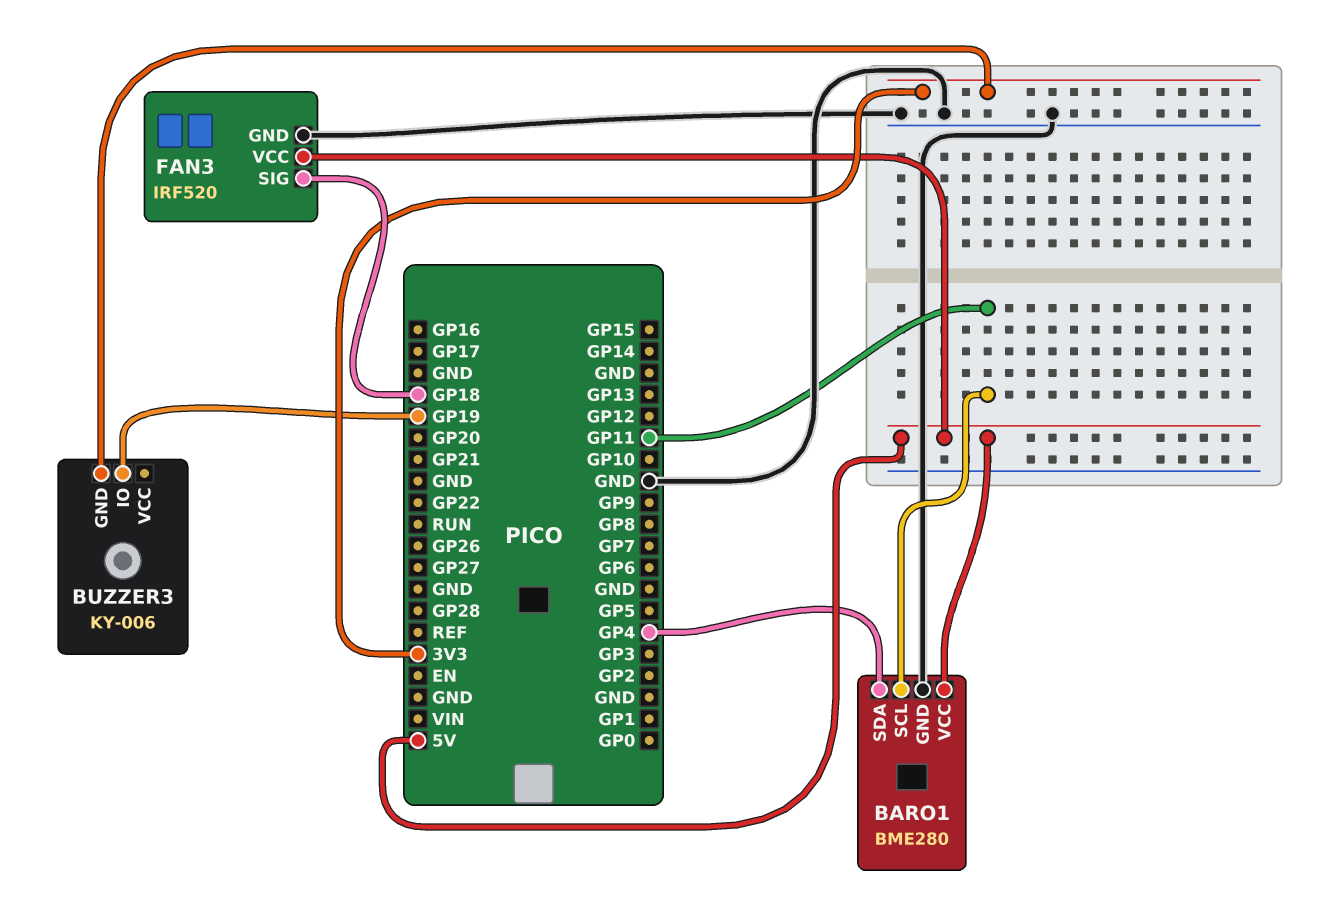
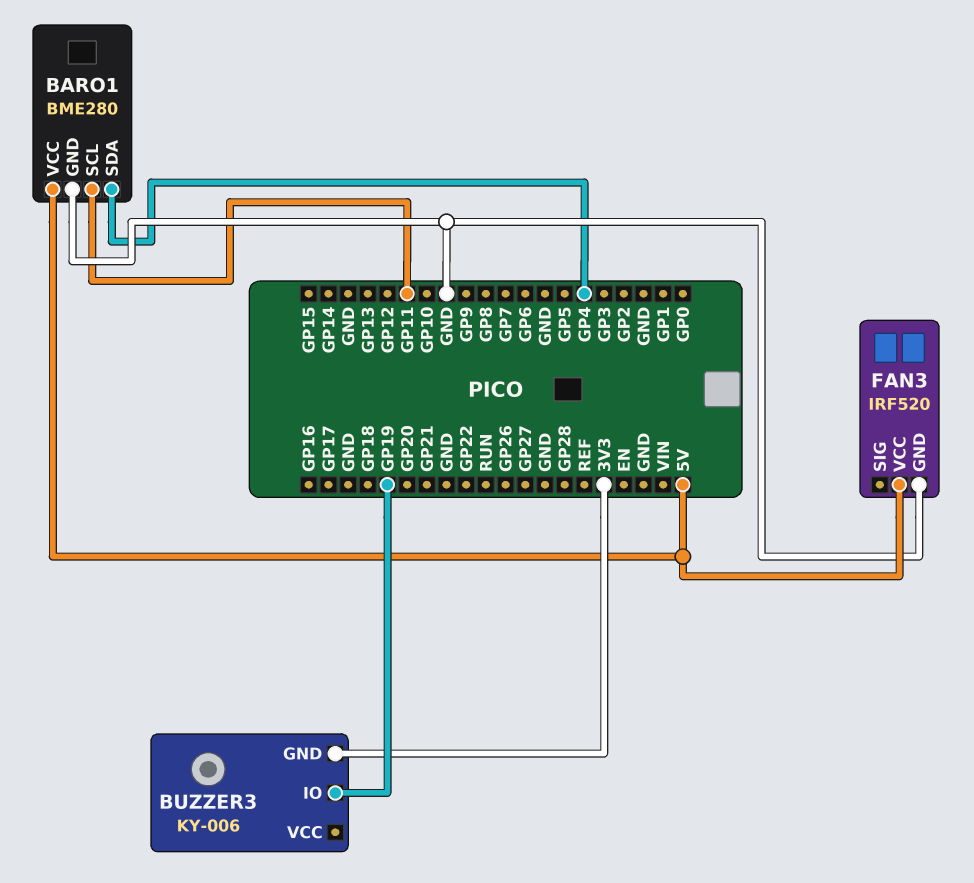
FAN3 pin SIG: GP18 -> none

